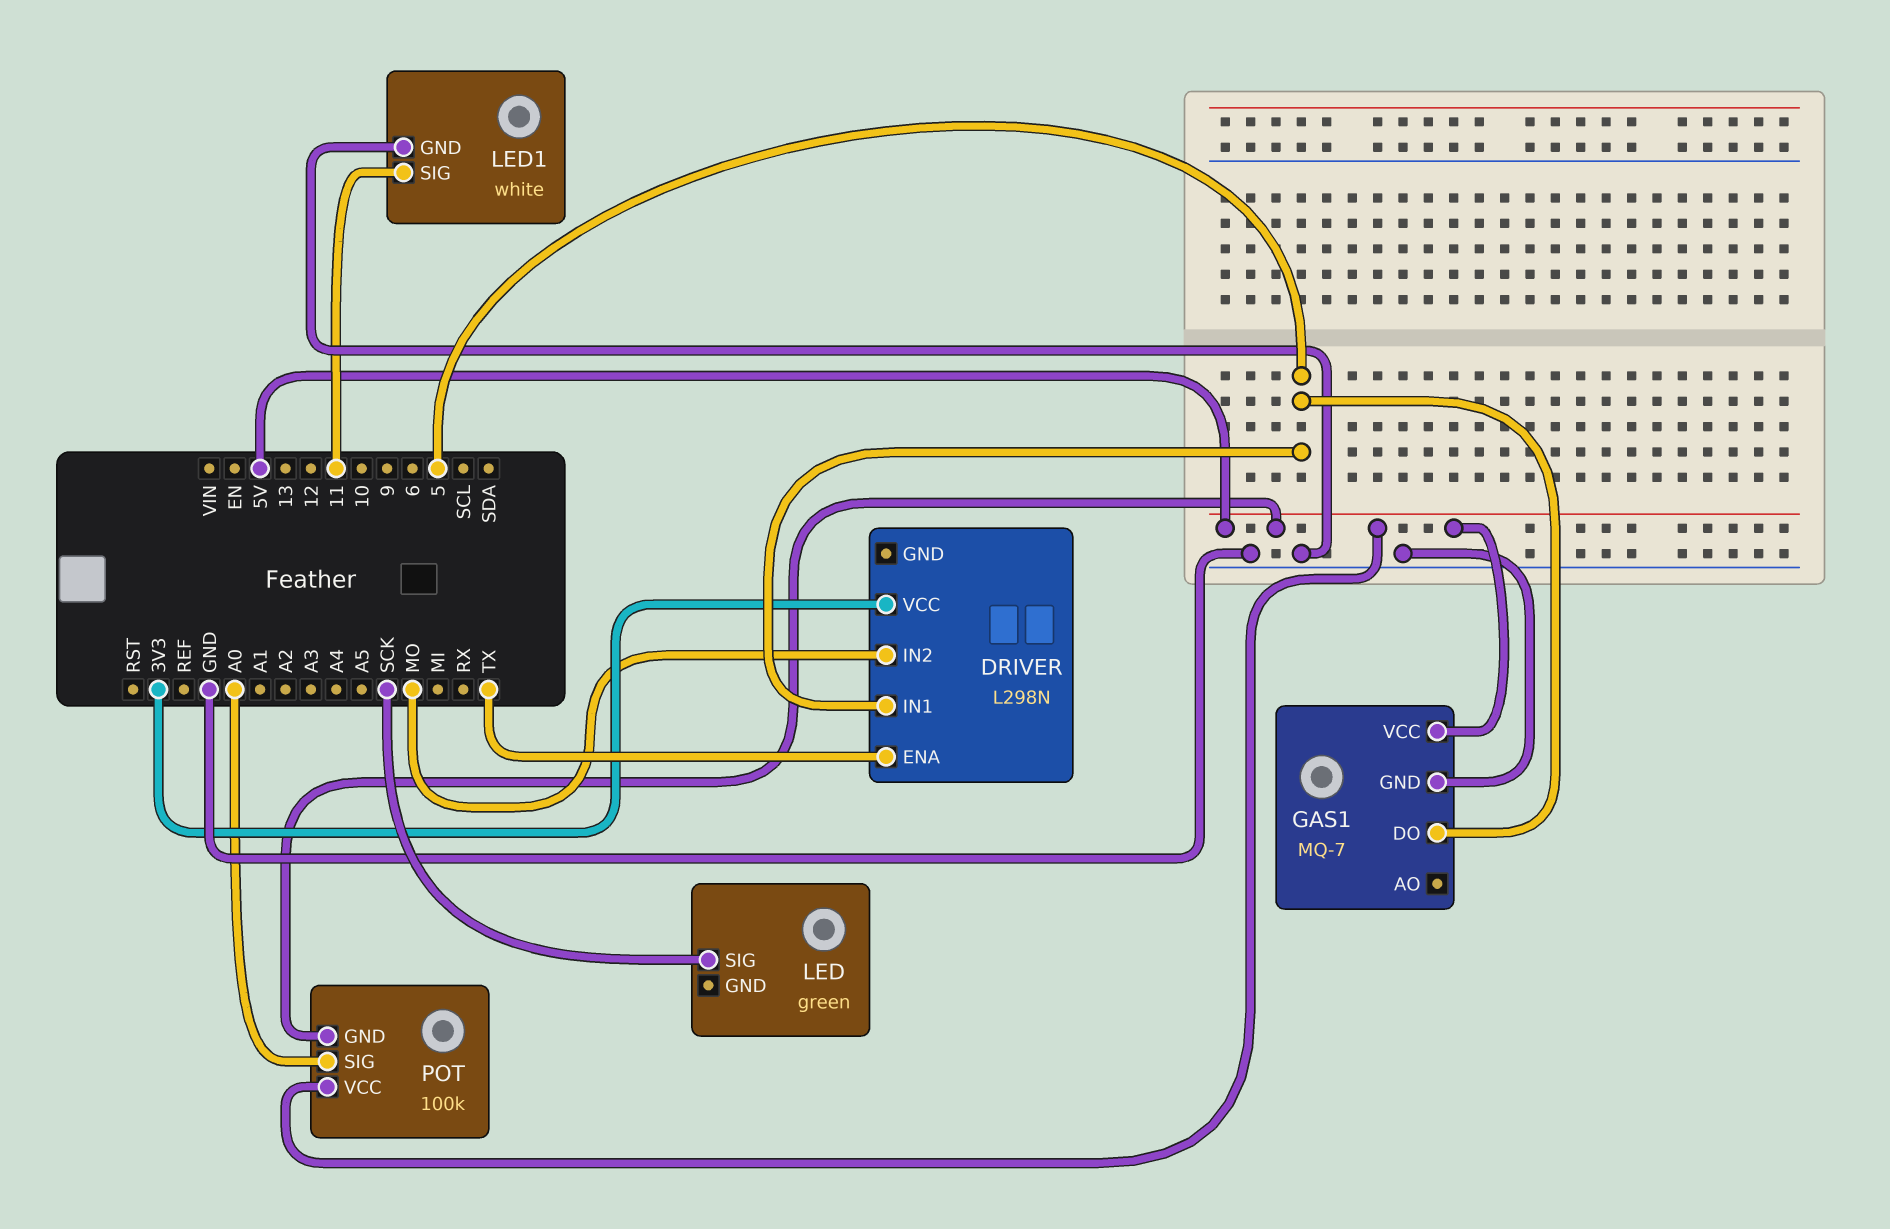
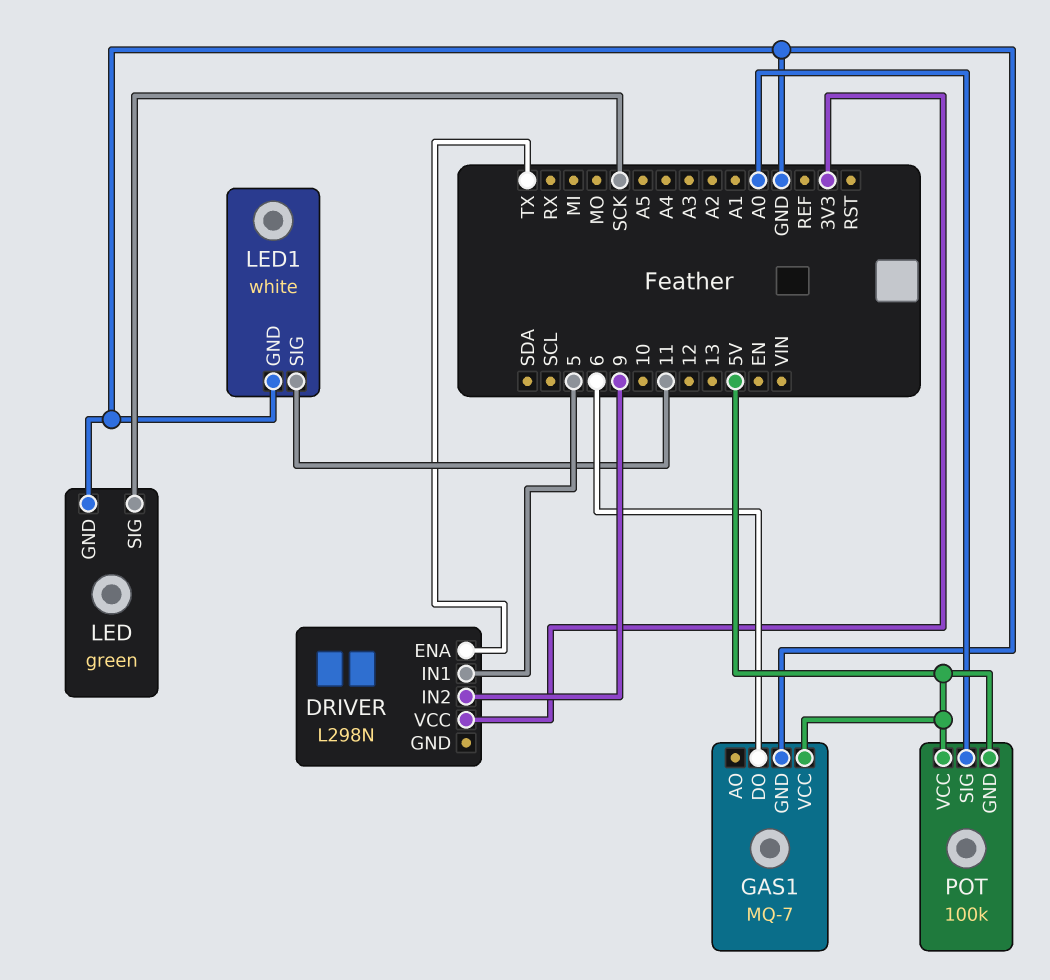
DRIVER pin IN2: MO -> 9
GAS1 pin DO: 5 -> 6
LED pin GND: none -> GND

